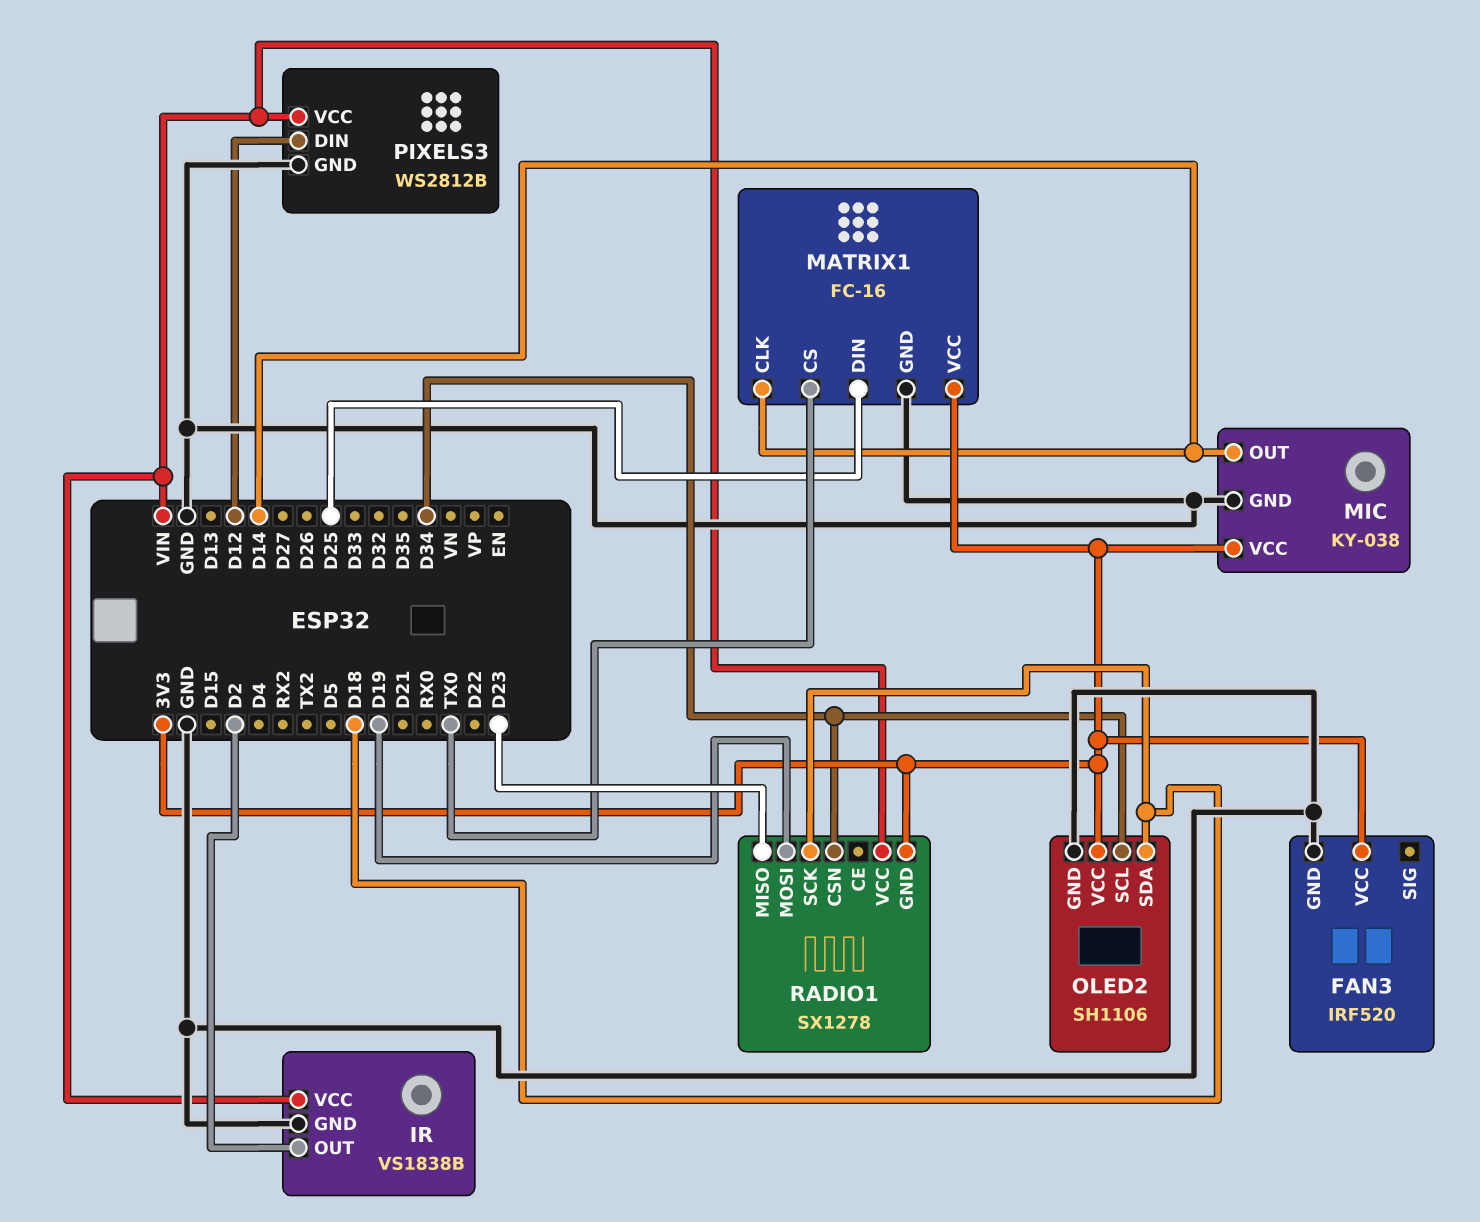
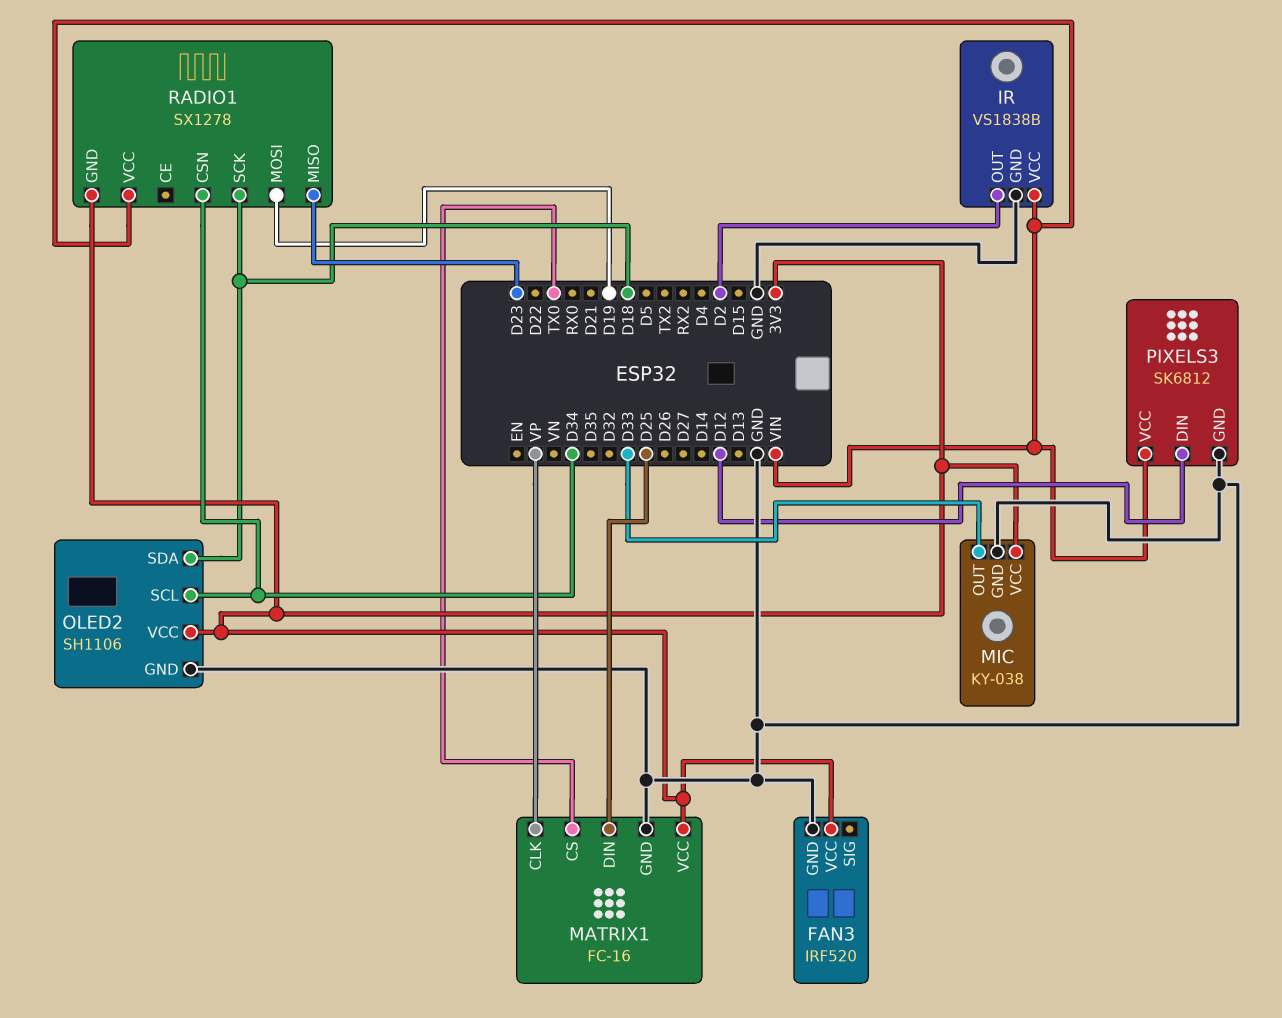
MATRIX1 pin CLK: D14 -> VP
MIC pin OUT: D14 -> D33
PIXELS3: WS2812B -> SK6812

